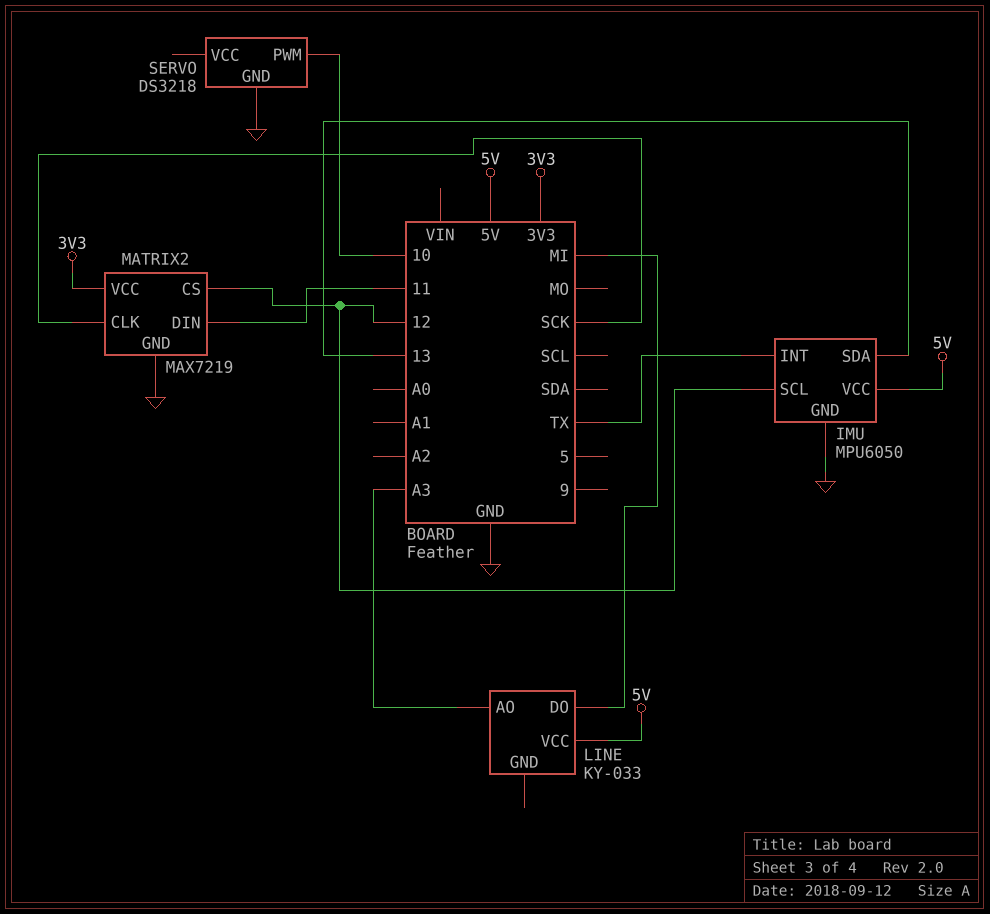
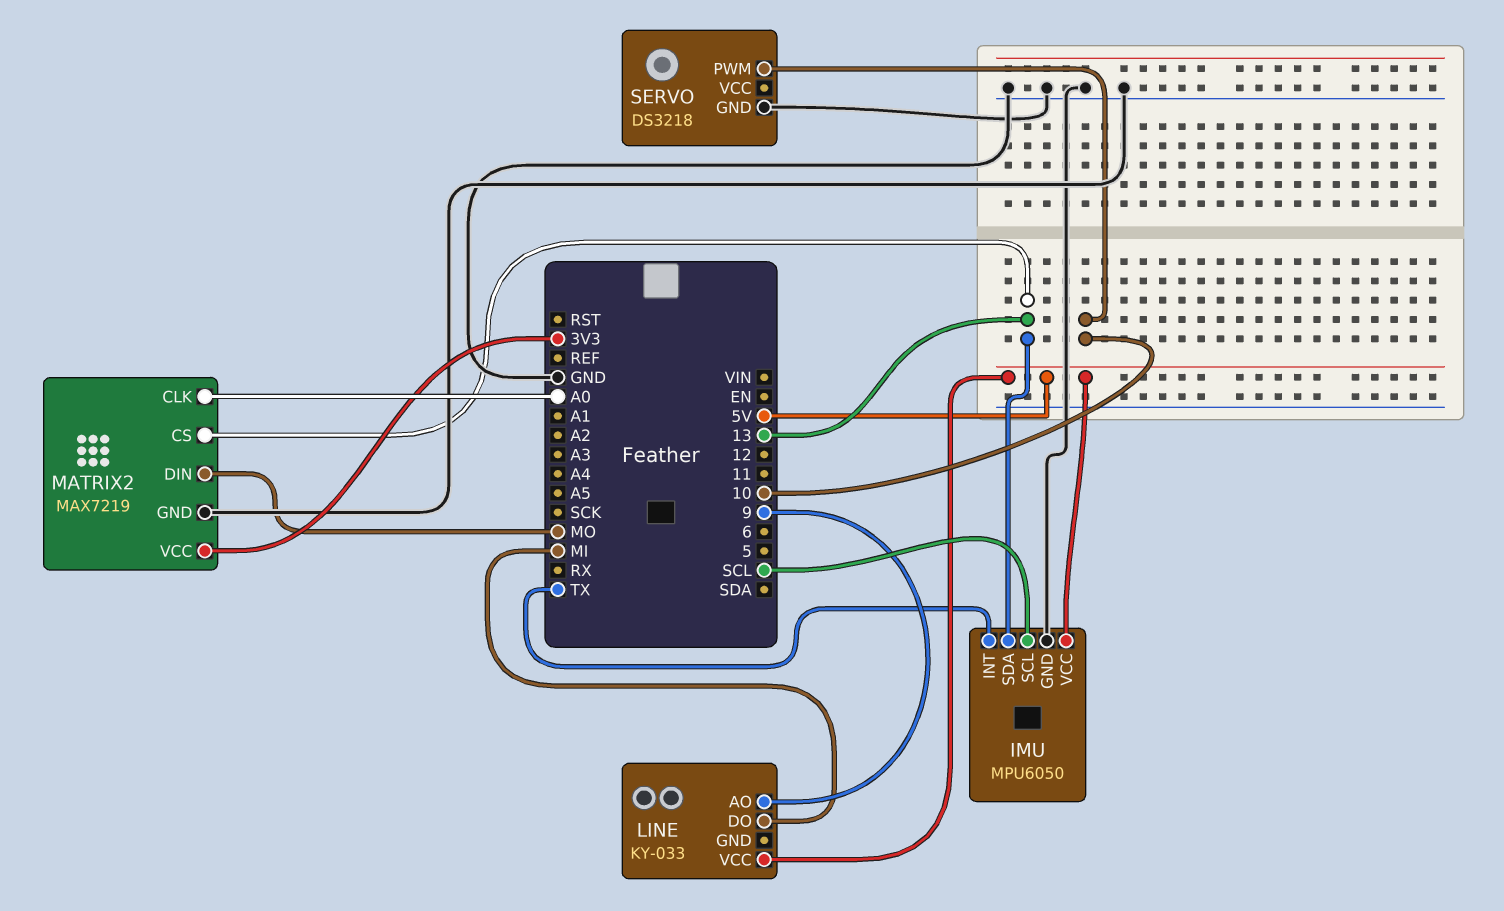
IMU pin SCL: 12 -> SCL
LINE pin AO: A3 -> 9
MATRIX2 pin CLK: SCK -> A0
MATRIX2 pin CS: 12 -> 13
MATRIX2 pin DIN: 11 -> MO

